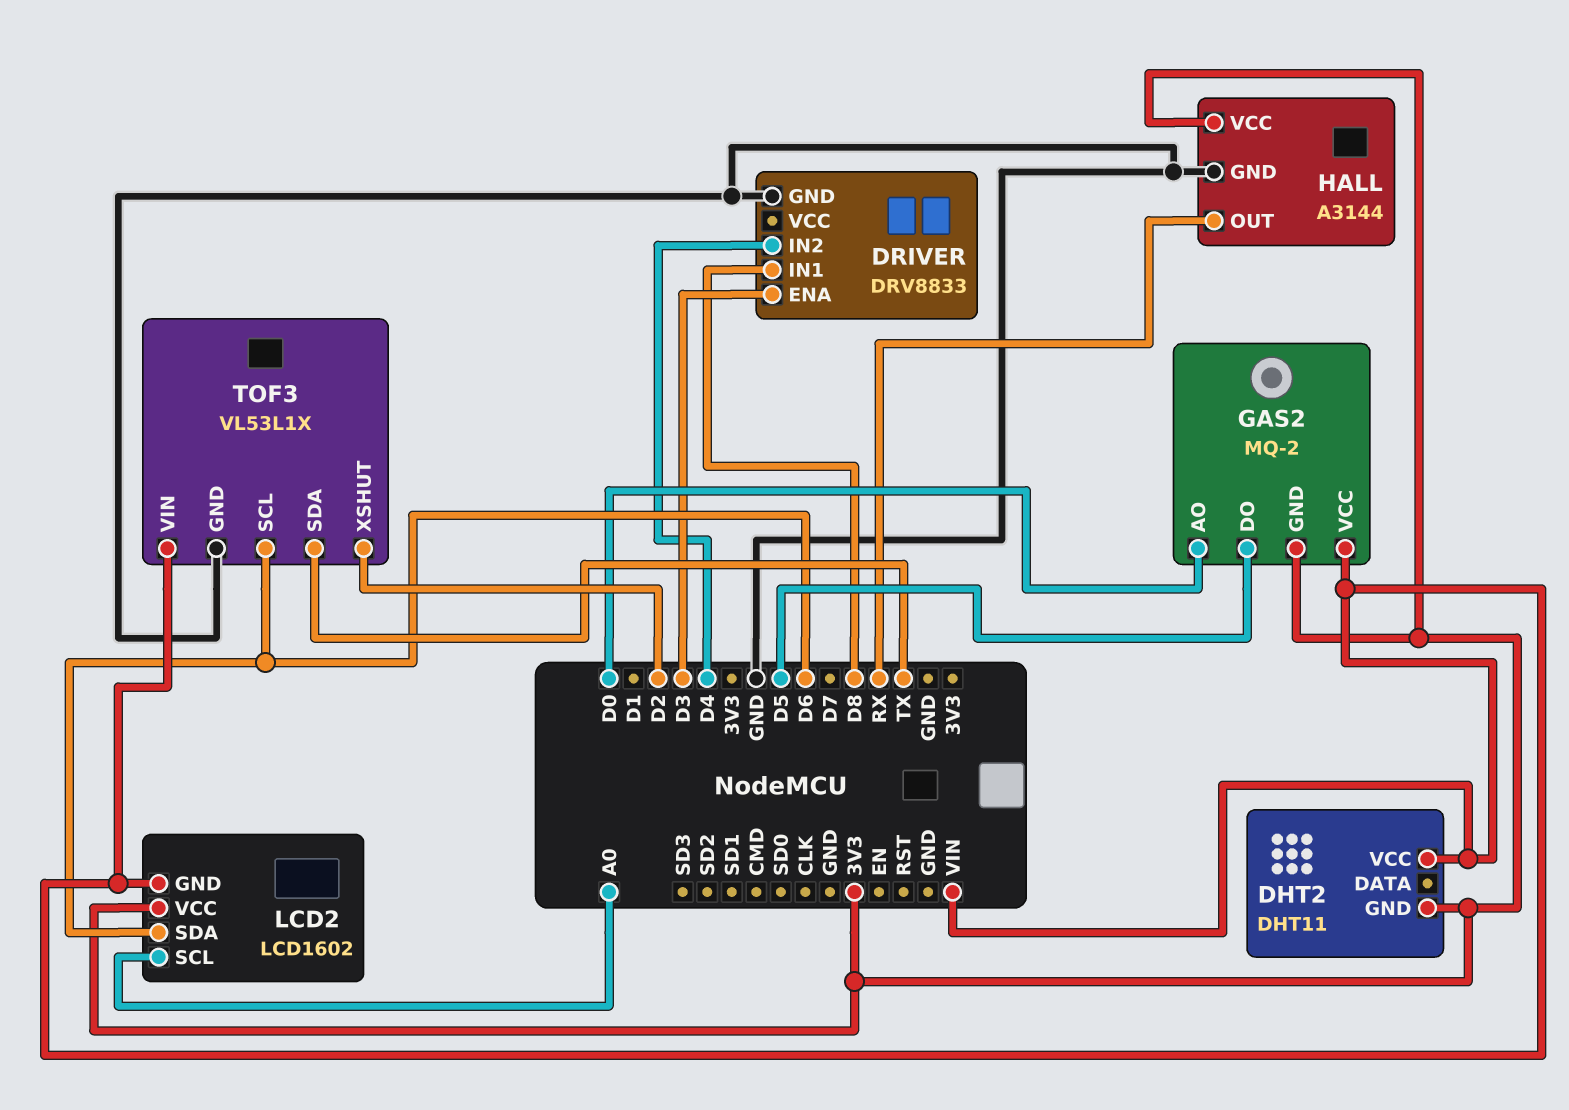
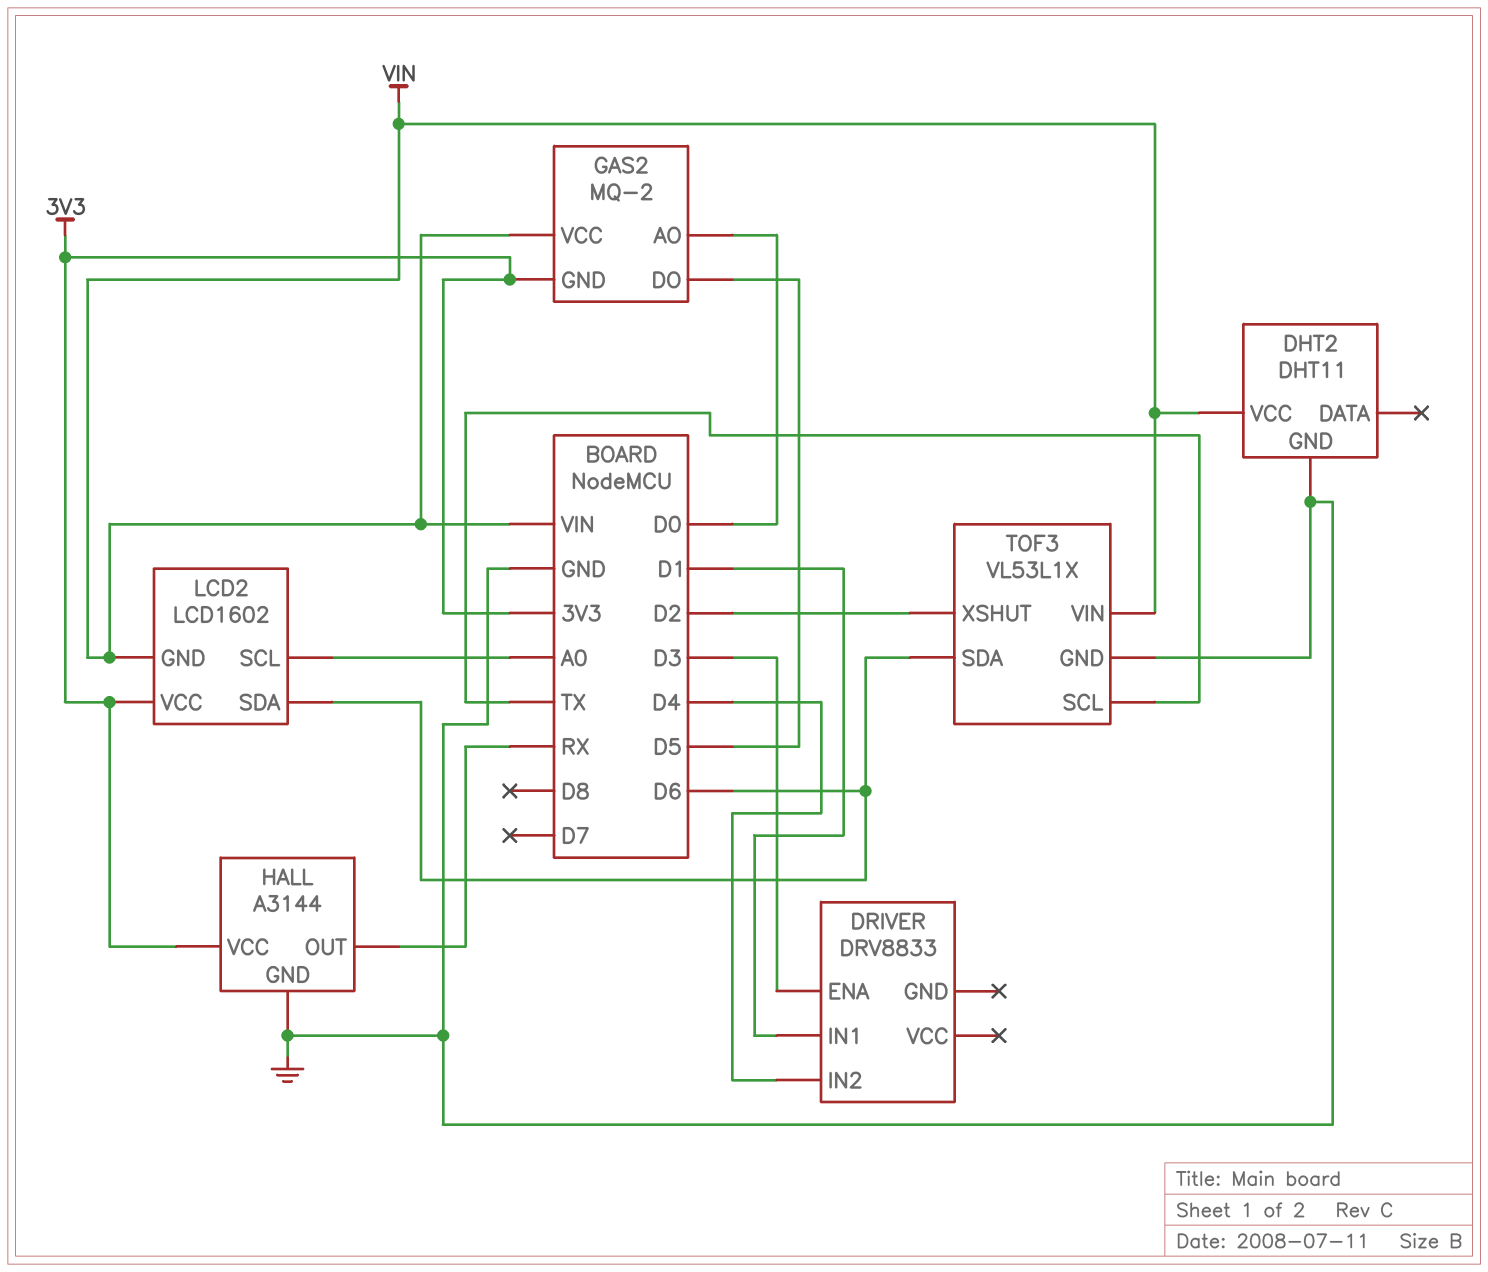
DHT2 pin GND: 3V3 -> GND
DRIVER pin GND: GND -> none
DRIVER pin IN1: D8 -> D1
TOF3 pin SCL: D6 -> TX
TOF3 pin SDA: TX -> D6

